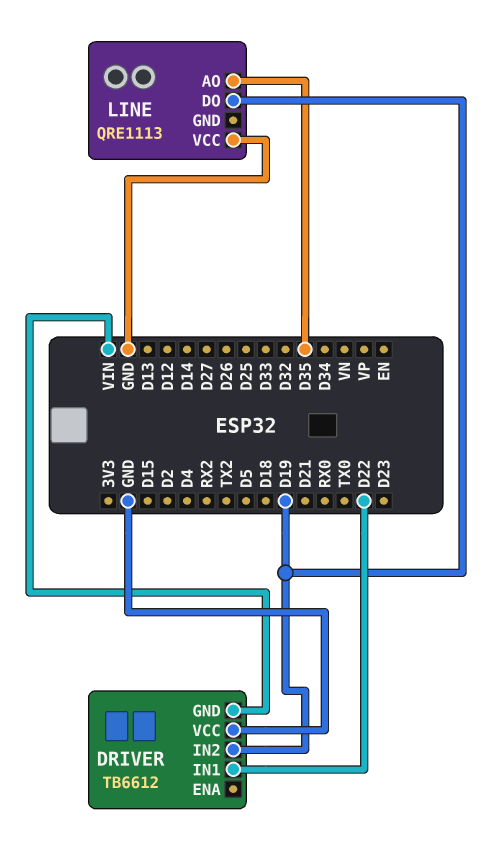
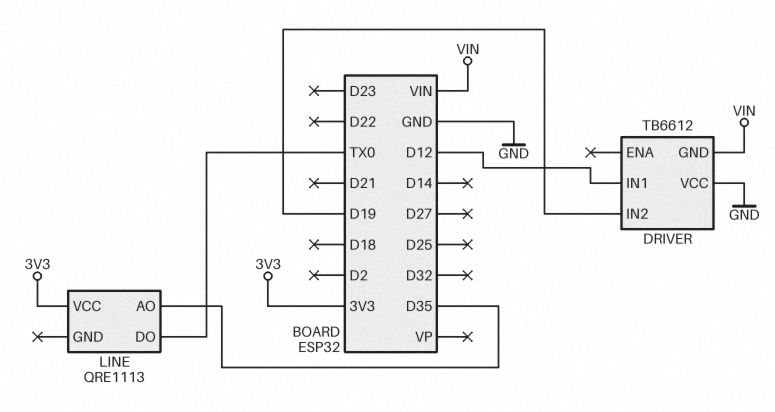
DRIVER pin IN1: D22 -> D12
LINE pin DO: D19 -> TX0
LINE pin VCC: GND -> 3V3

